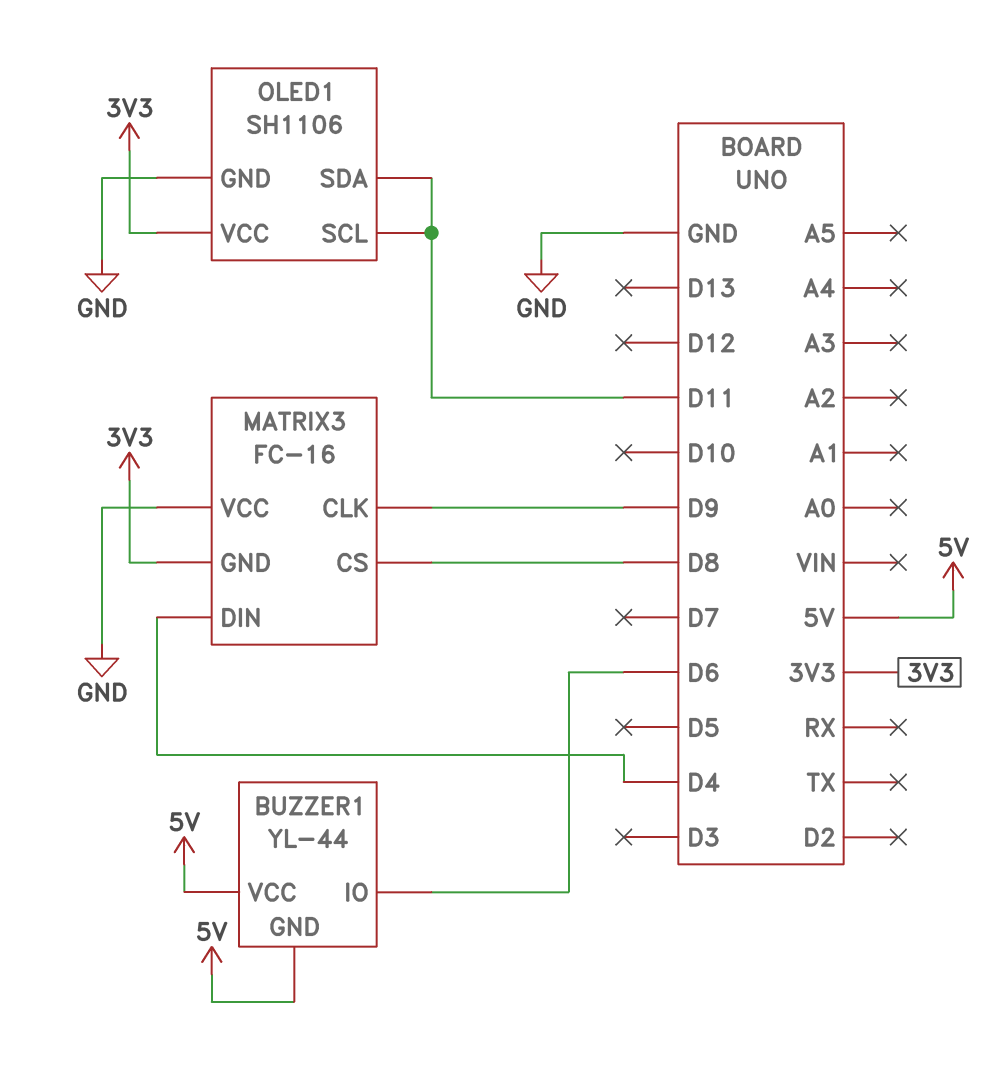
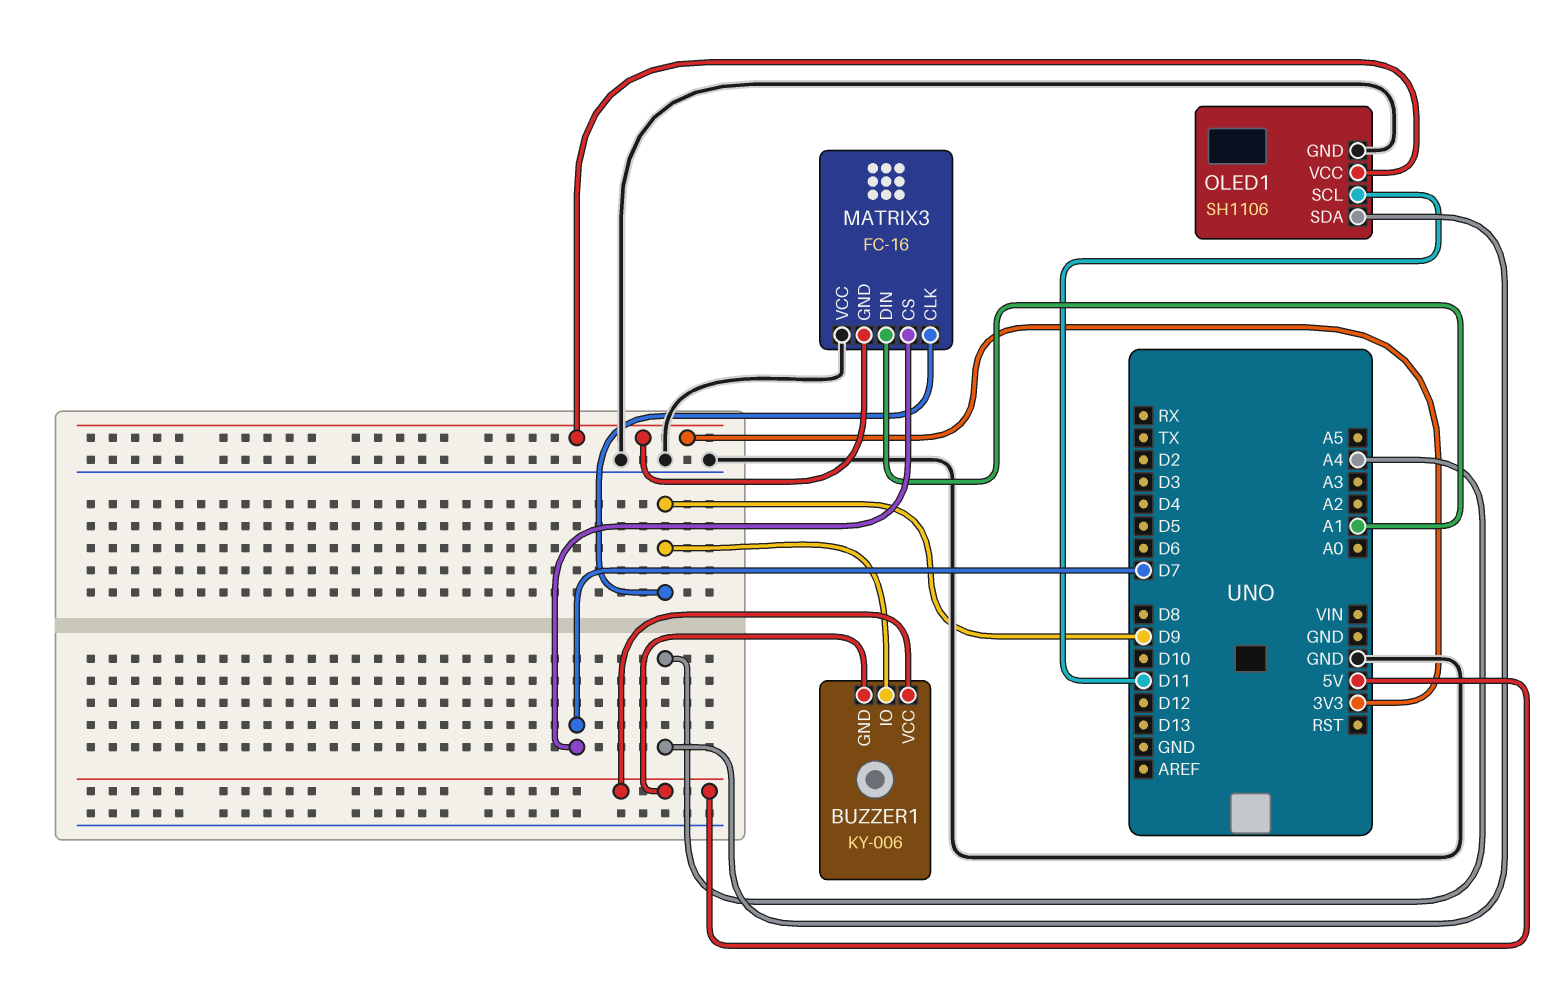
BUZZER1: YL-44 -> KY-006
BUZZER1 pin IO: D6 -> D9
MATRIX3 pin CS: D8 -> D7
MATRIX3 pin DIN: D4 -> A1
OLED1 pin SDA: D11 -> A4

